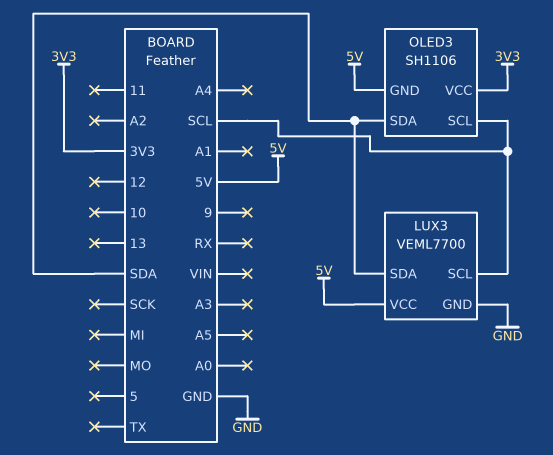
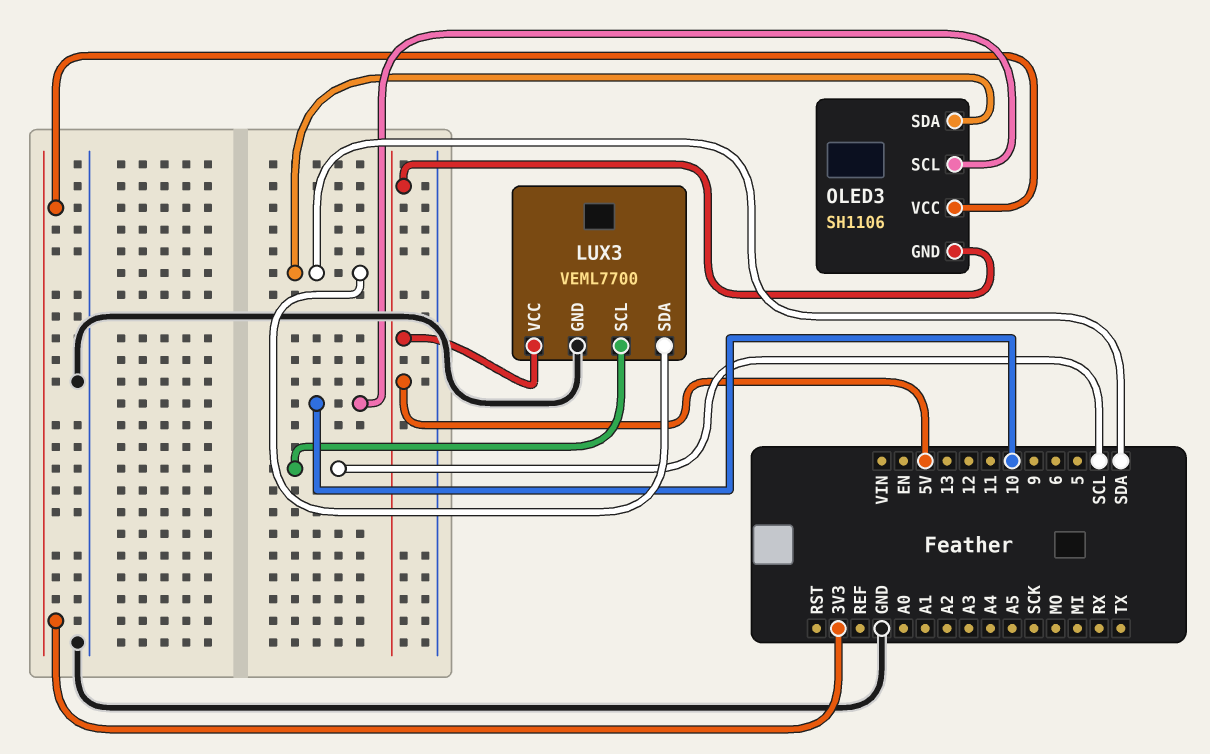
OLED3 pin SCL: SCL -> 10

